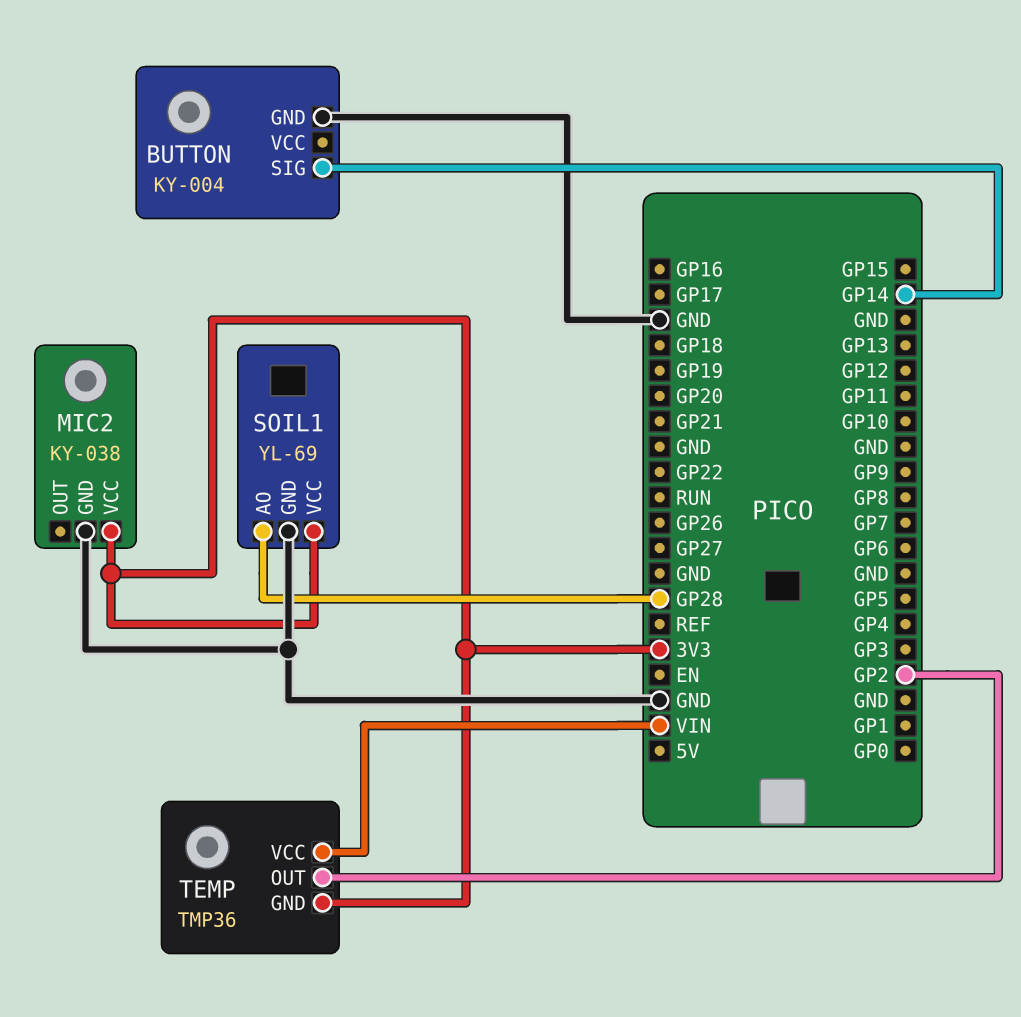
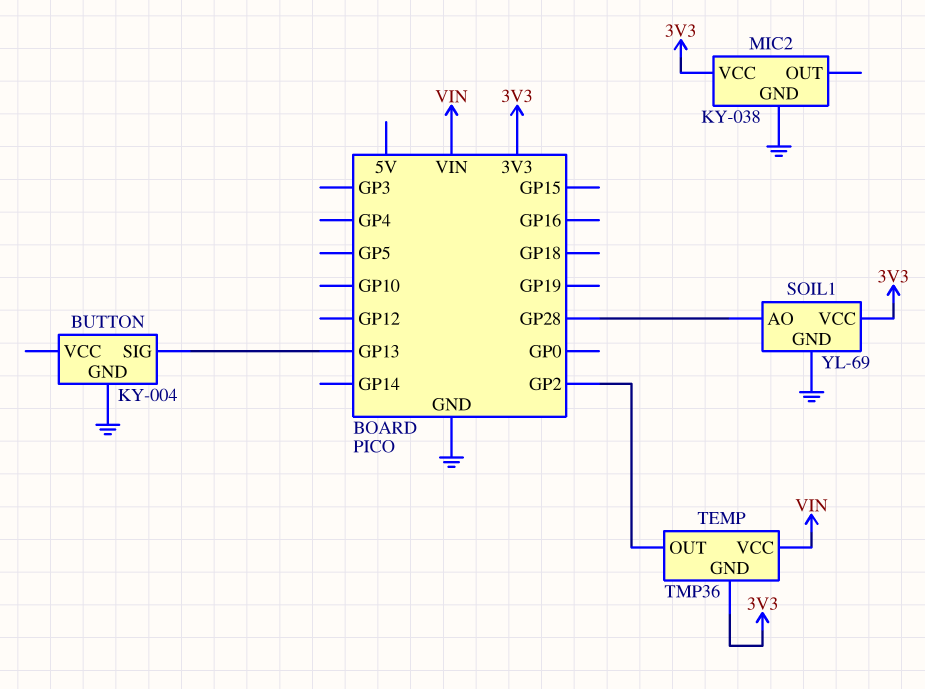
BUTTON pin SIG: GP14 -> GP13

